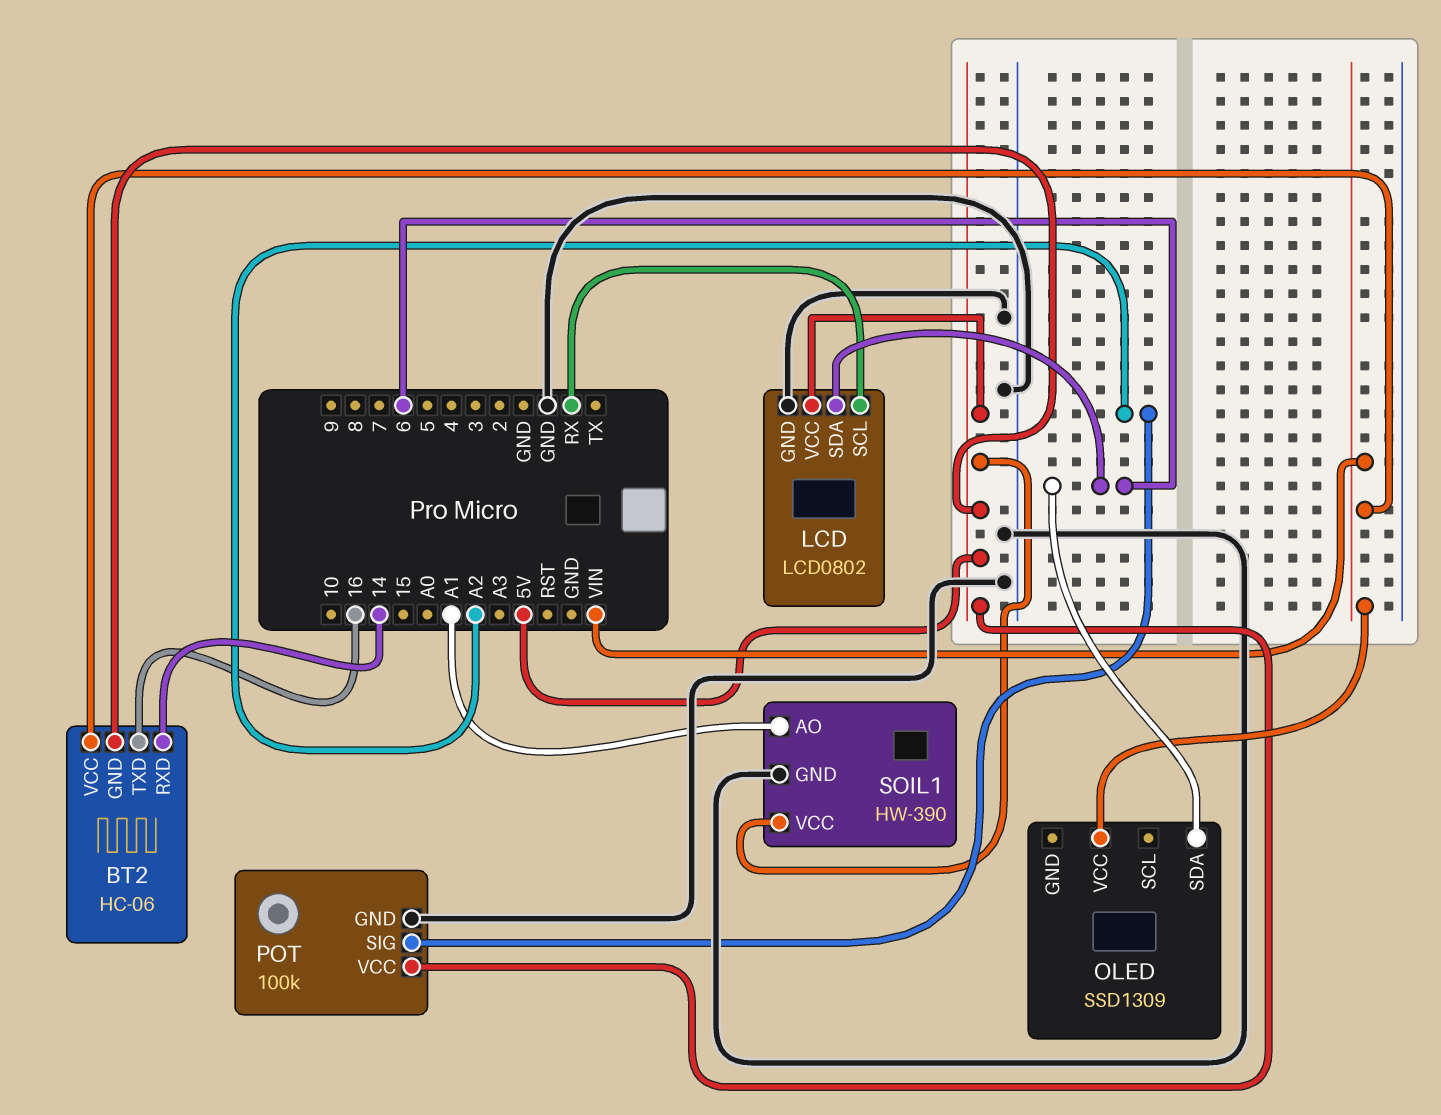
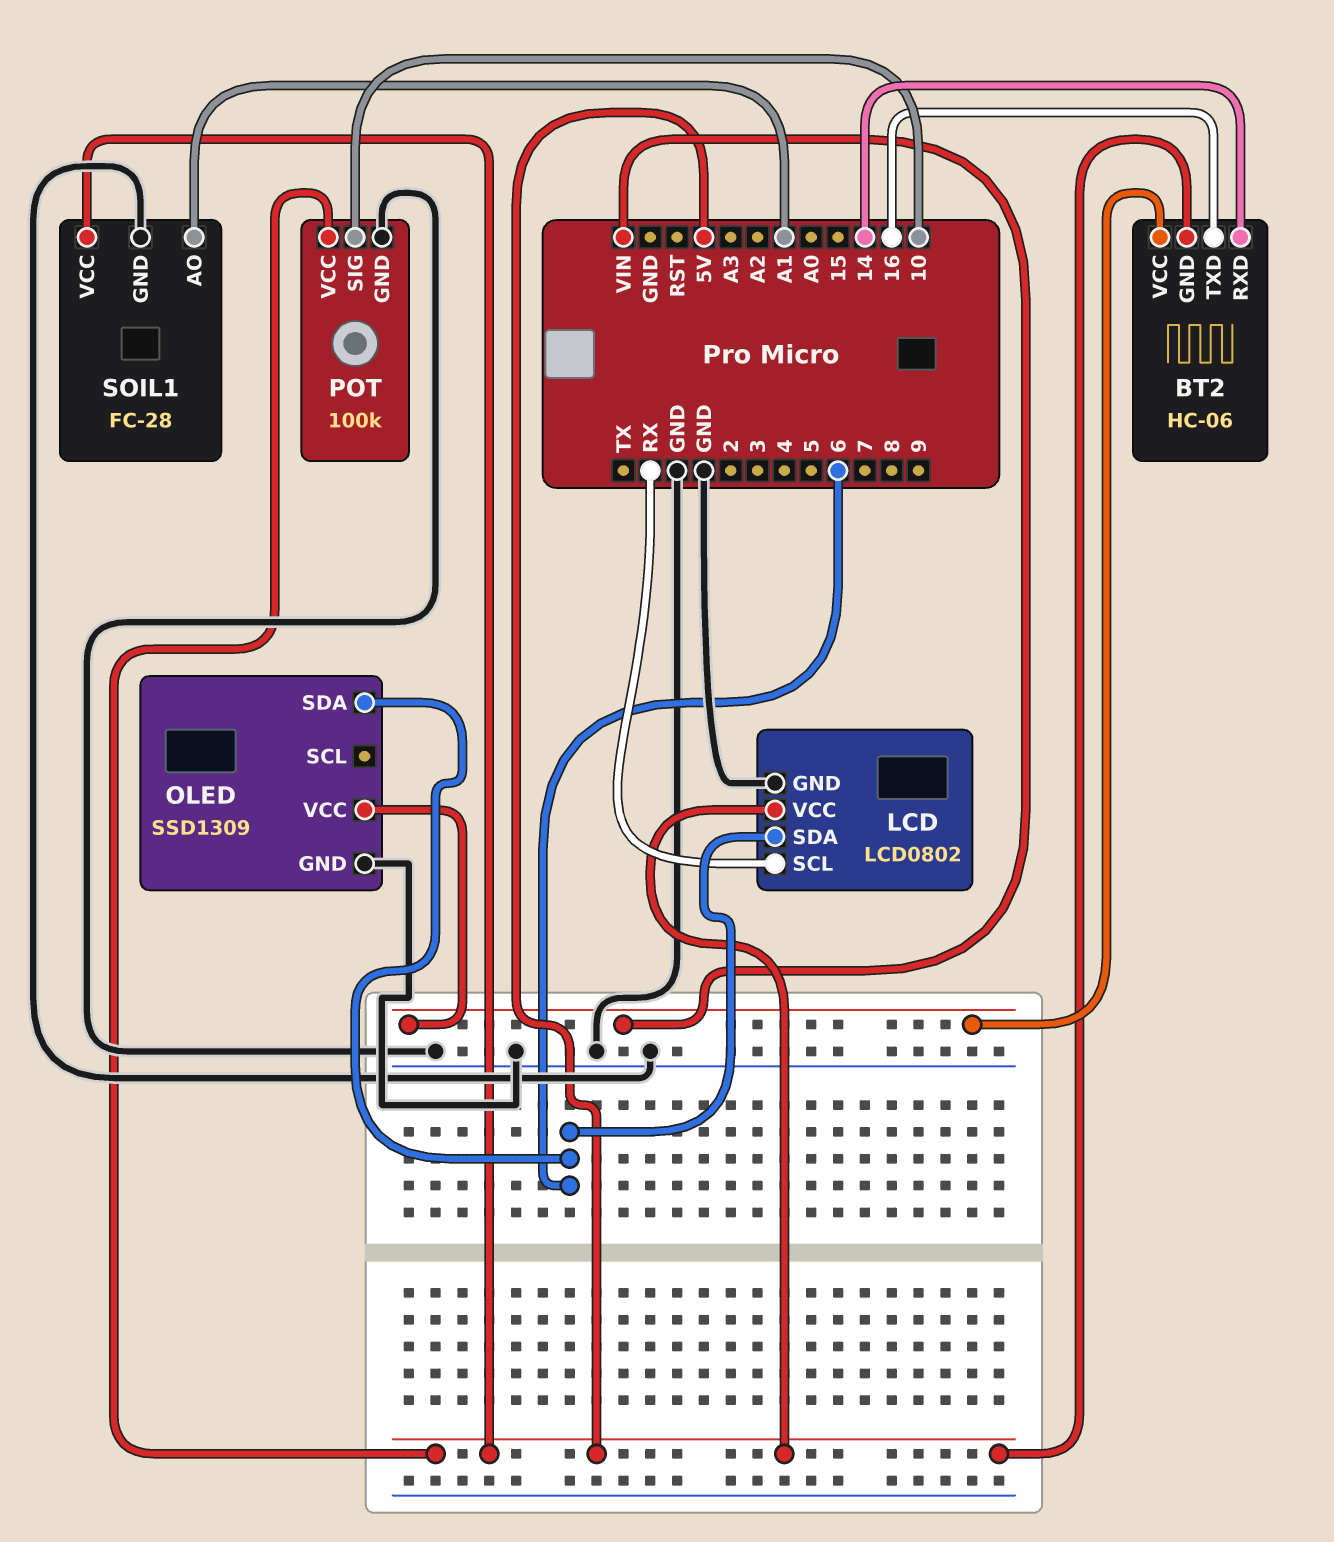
OLED pin GND: none -> GND
POT pin SIG: A2 -> 10
SOIL1: HW-390 -> FC-28

